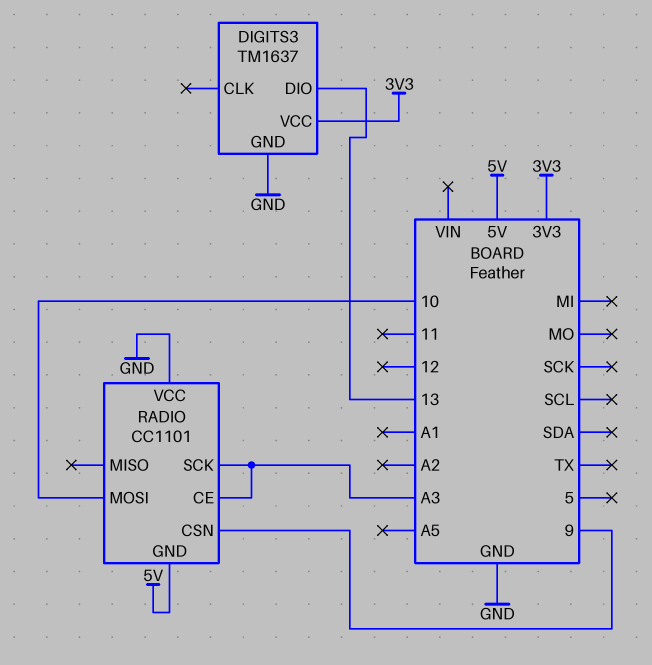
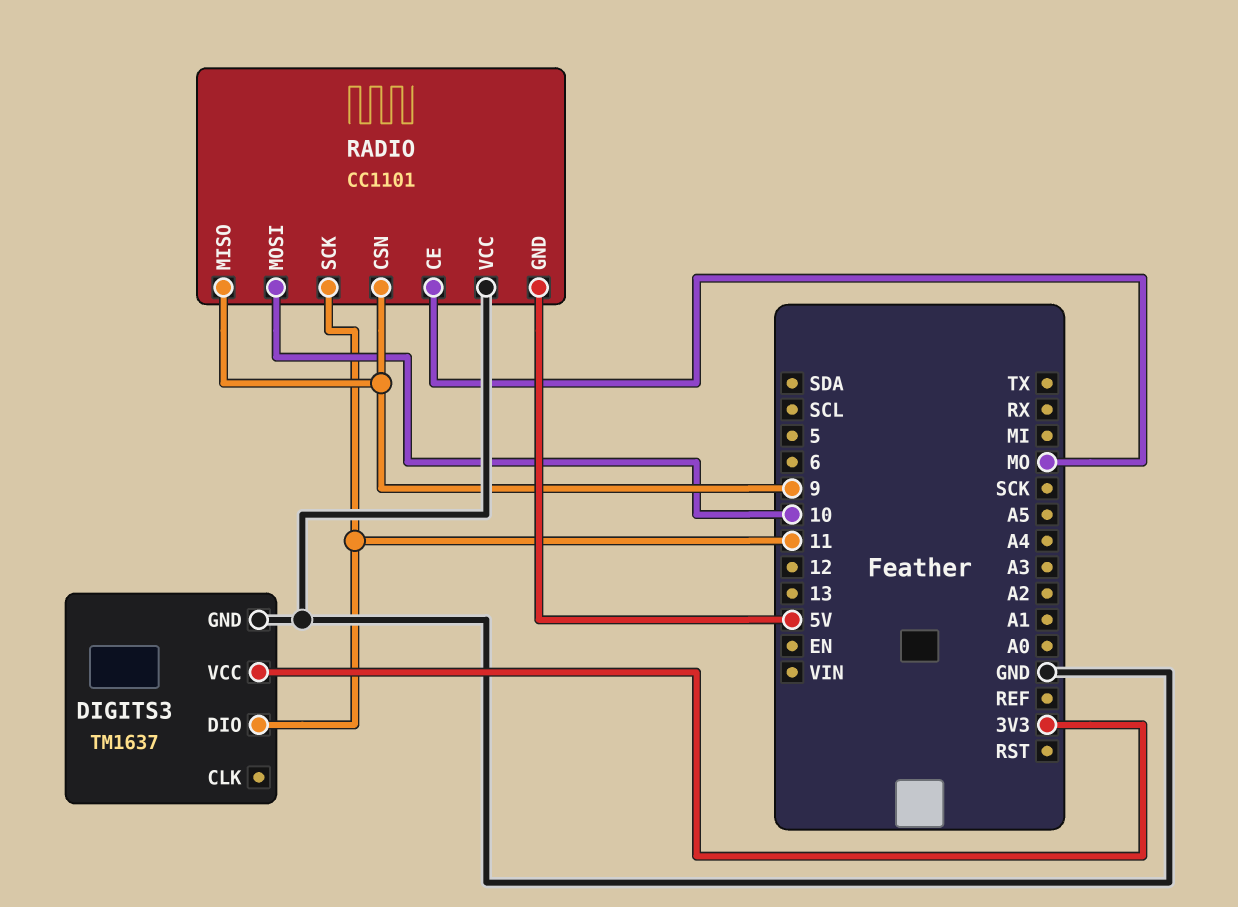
DIGITS3 pin DIO: 13 -> 11
RADIO pin CE: A3 -> MO
RADIO pin MISO: none -> 9
RADIO pin SCK: A3 -> 11

